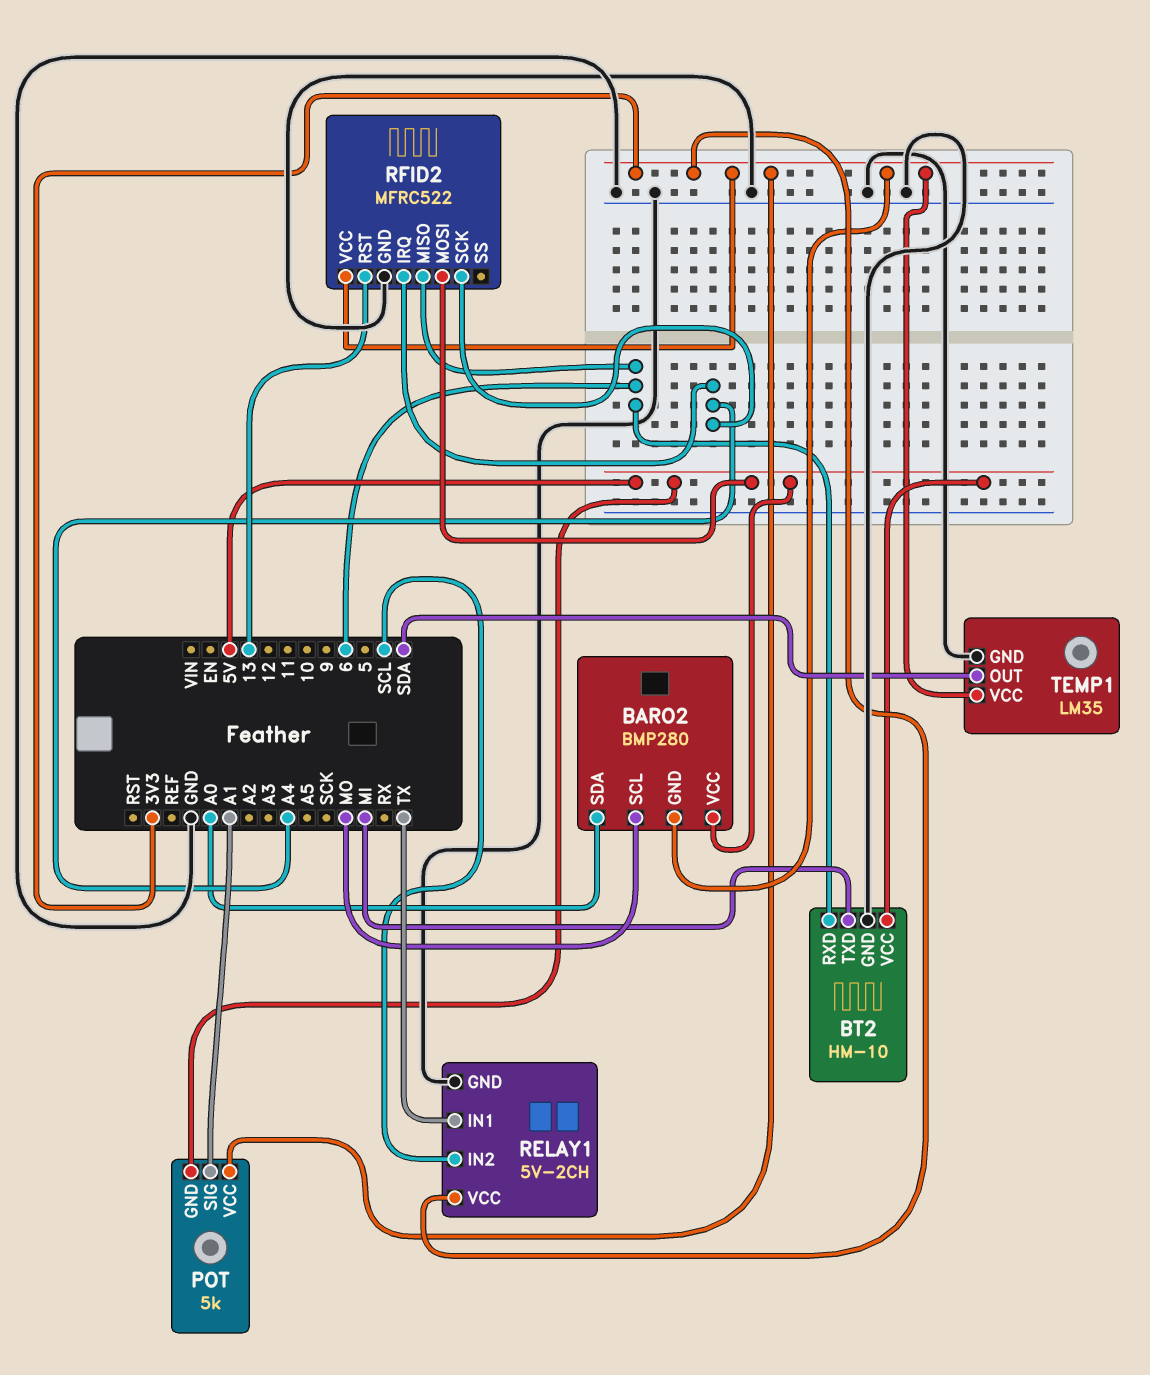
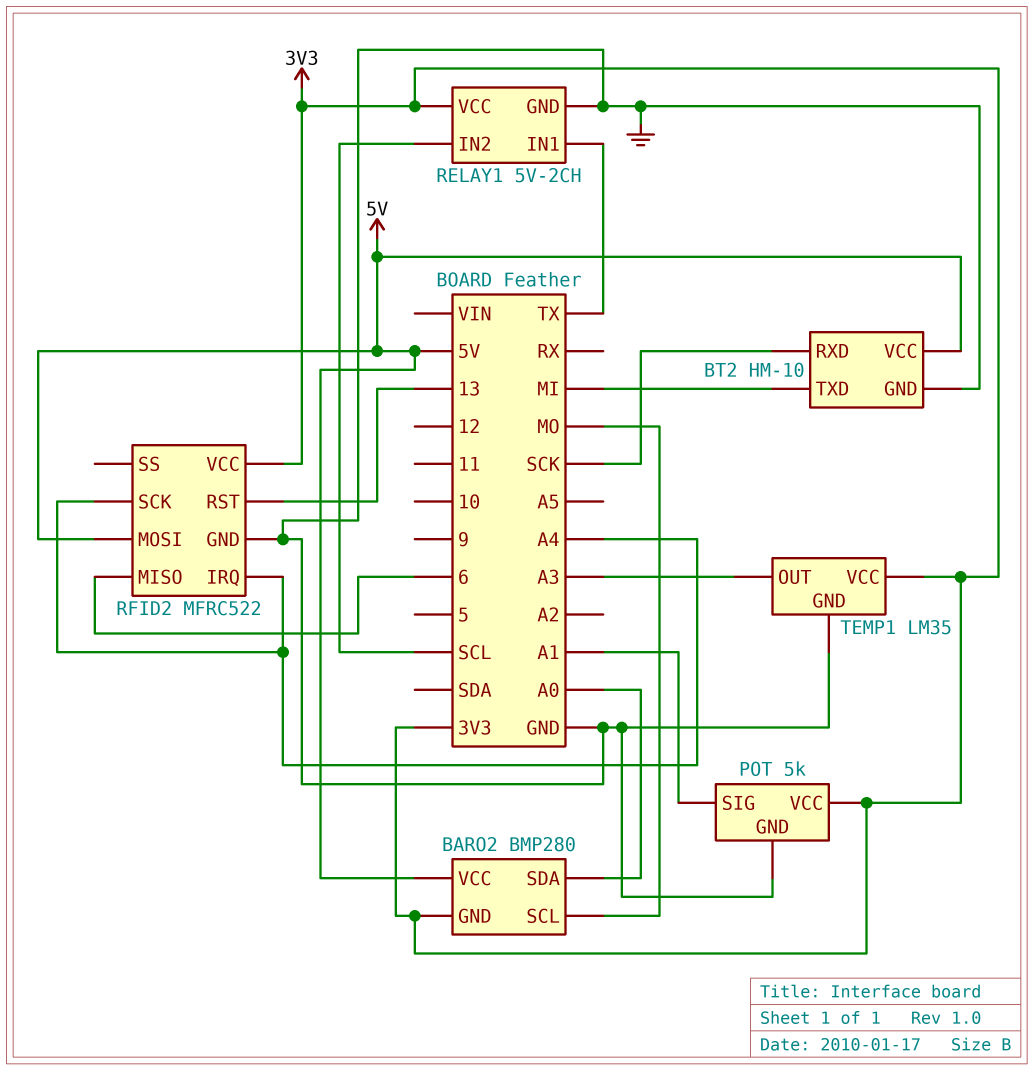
BT2 pin RXD: 6 -> SCK
POT pin GND: 5V -> GND
TEMP1 pin OUT: SDA -> A3

